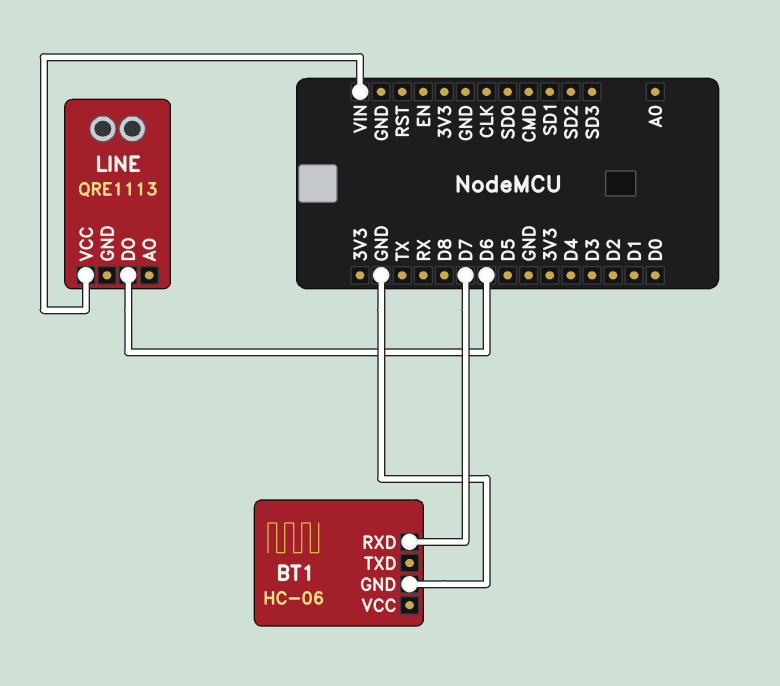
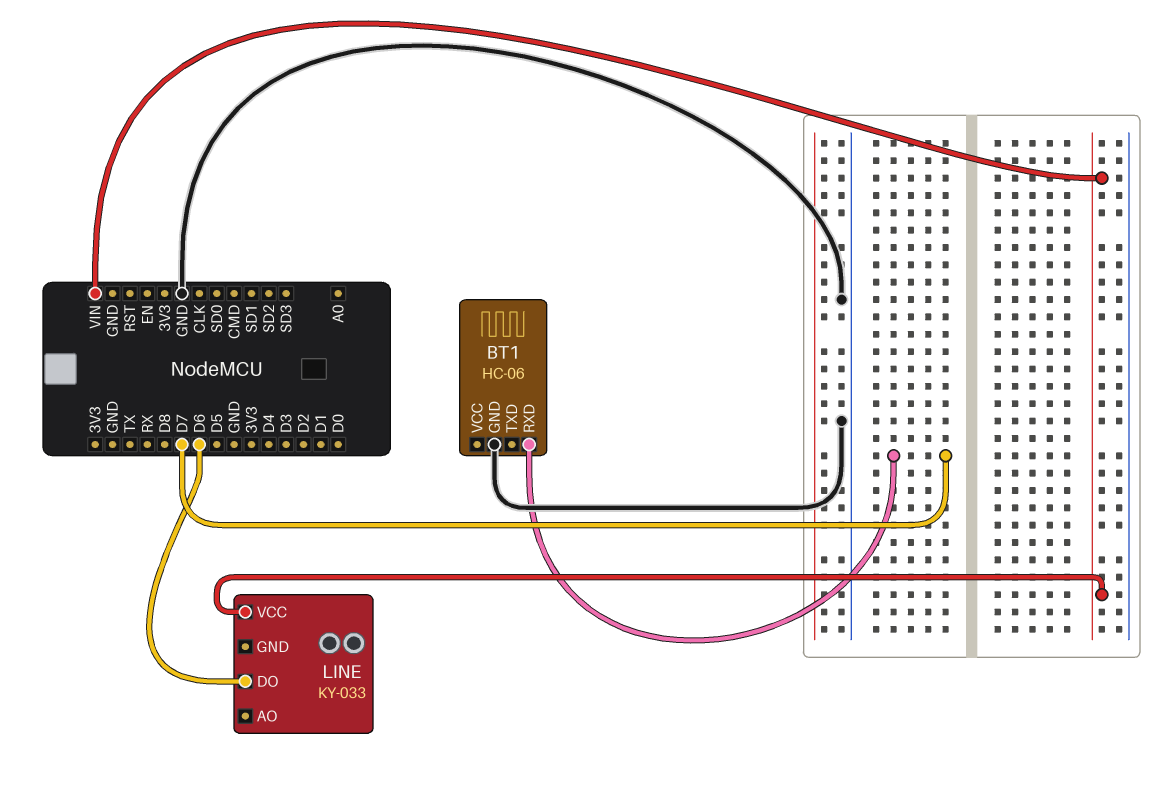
LINE: QRE1113 -> KY-033

